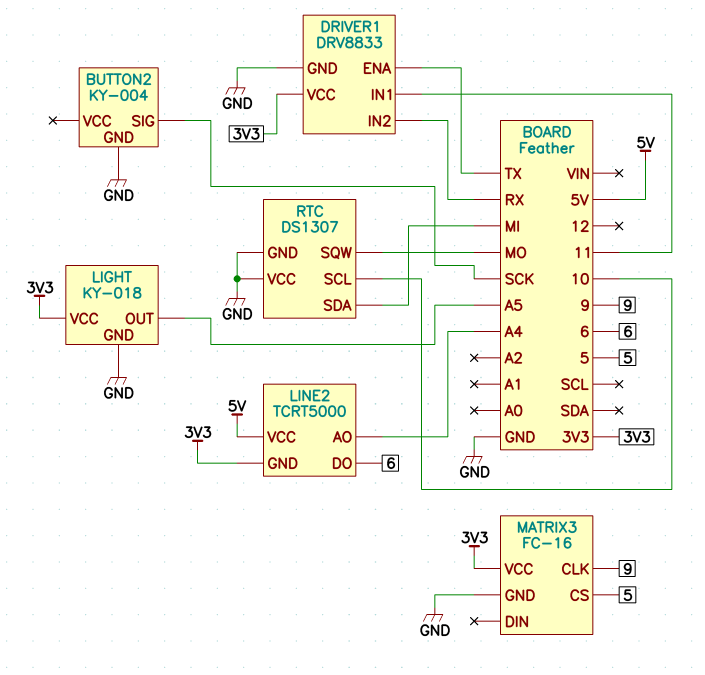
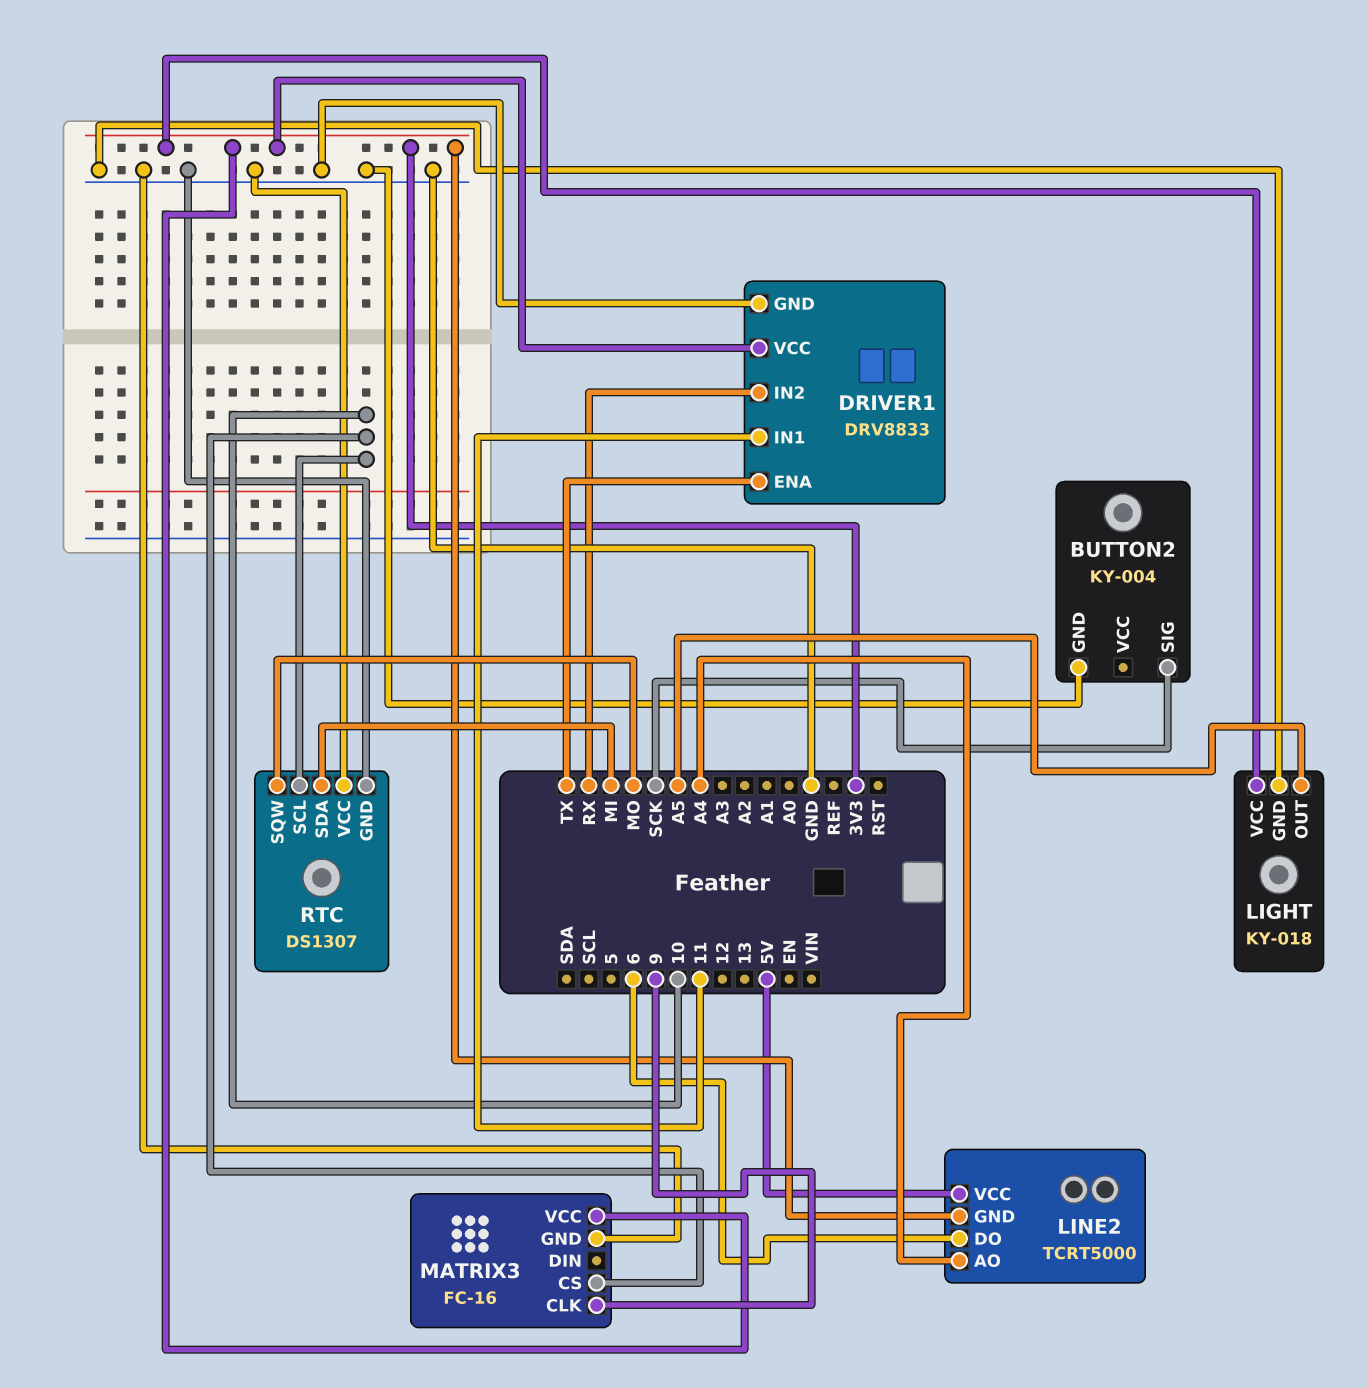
MATRIX3 pin CS: 5 -> 10

